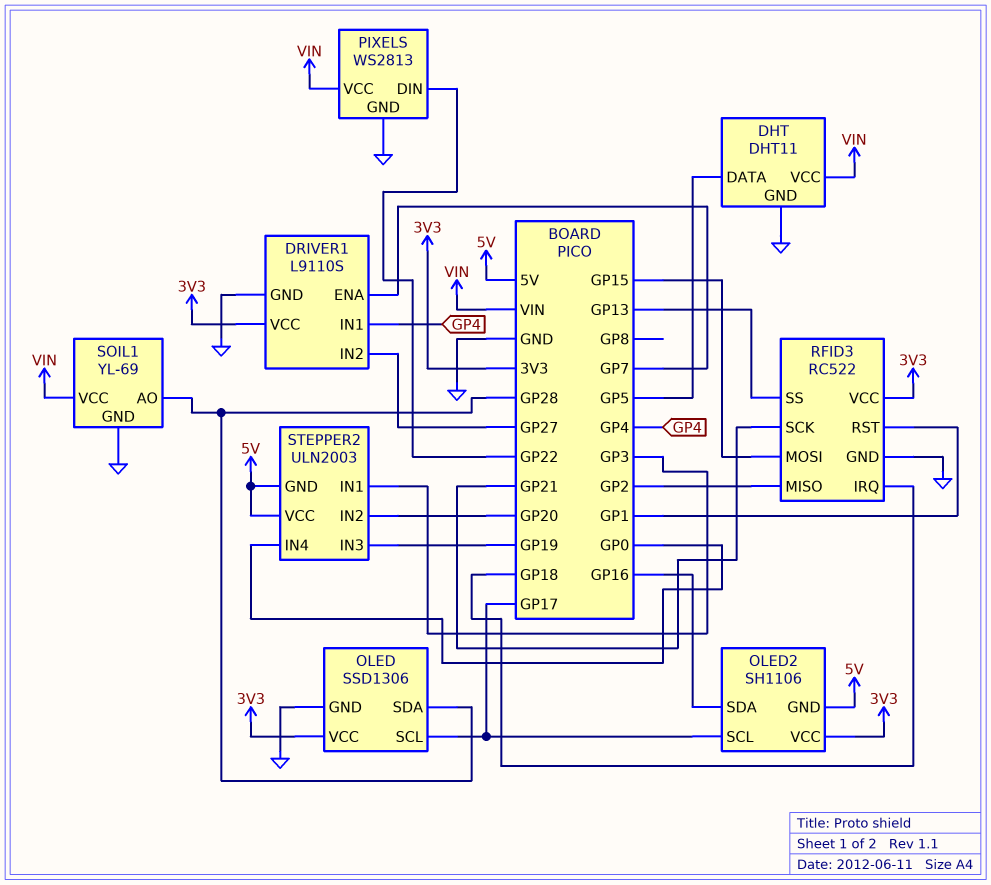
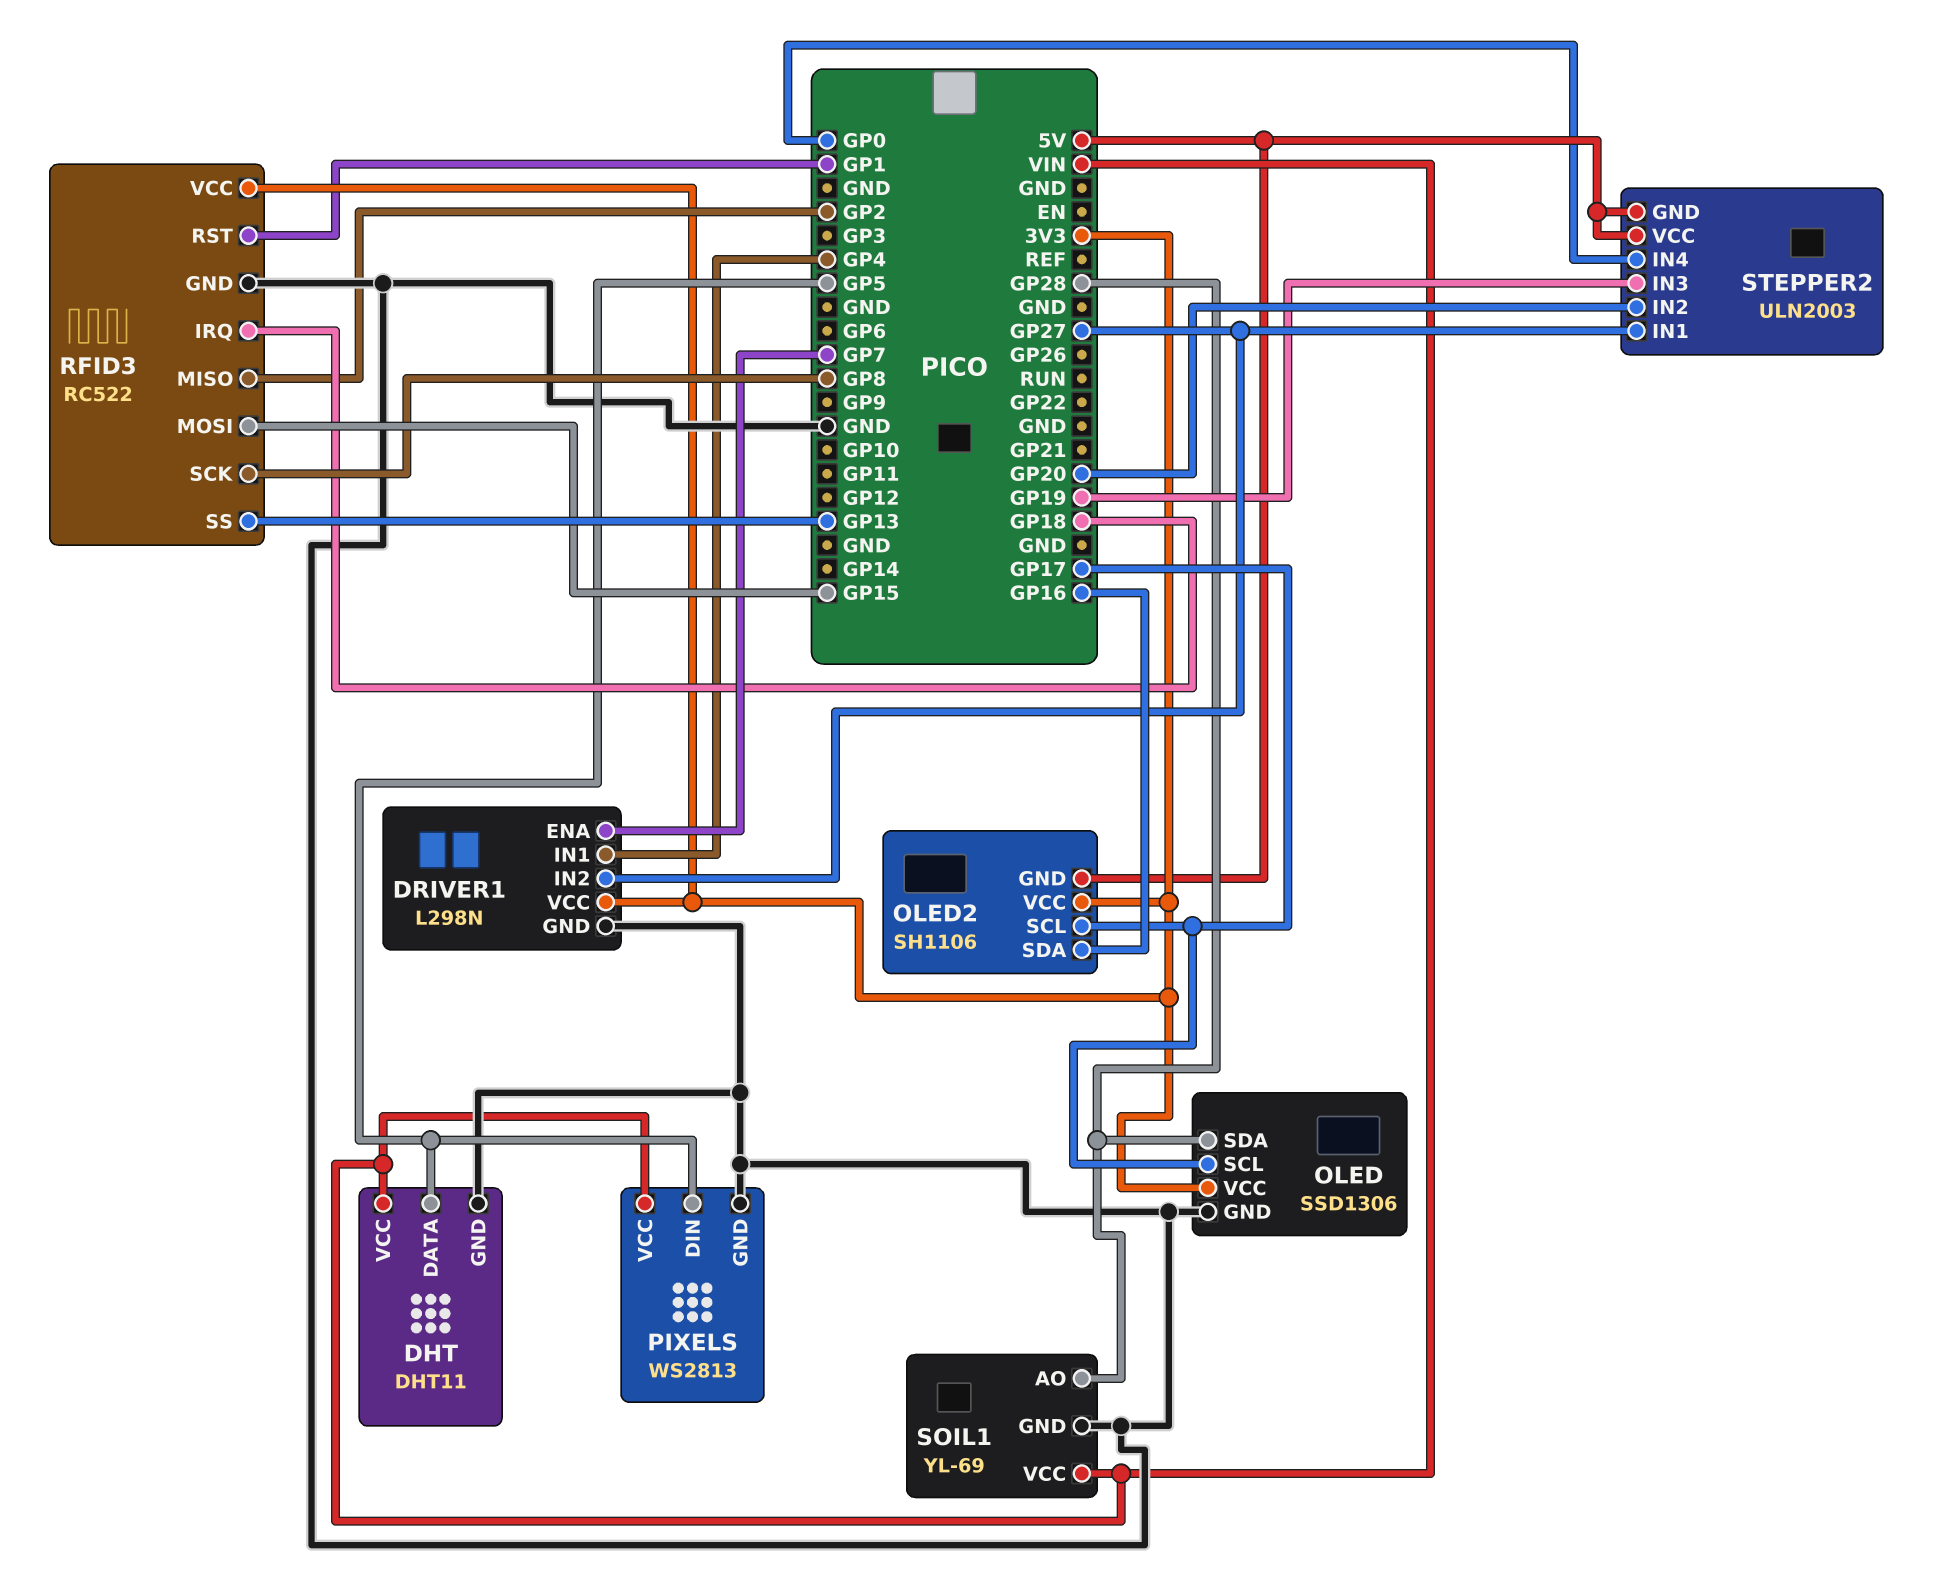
DRIVER1: L9110S -> L298N
PIXELS pin DIN: GP22 -> GP5
RFID3 pin SCK: GP21 -> GP8
STEPPER2 pin IN1: GP3 -> GP27

